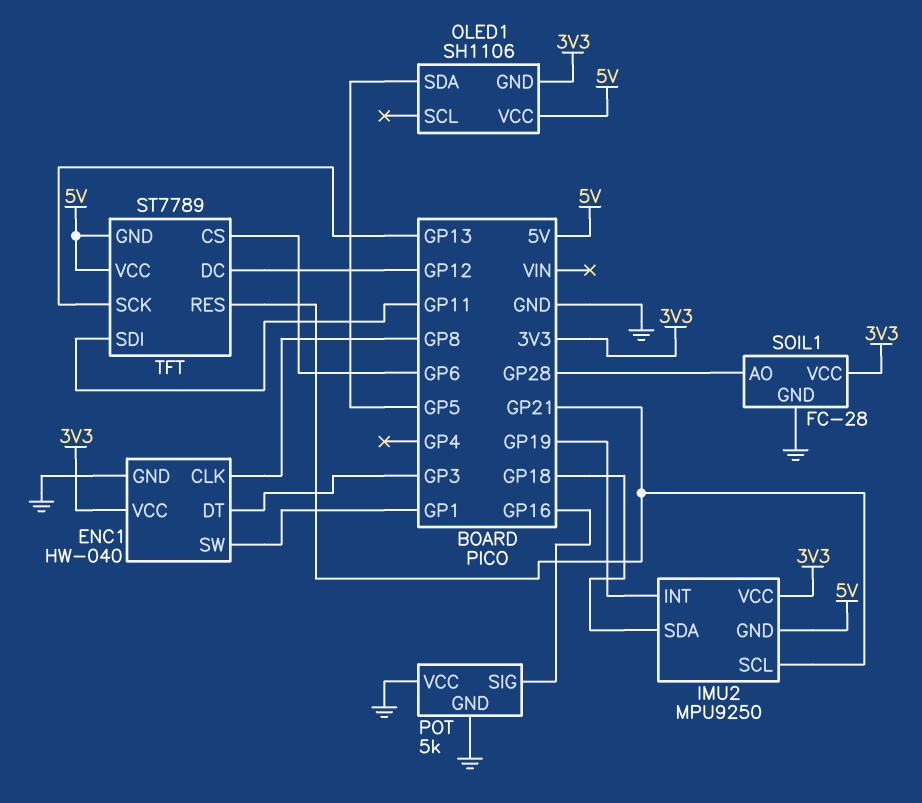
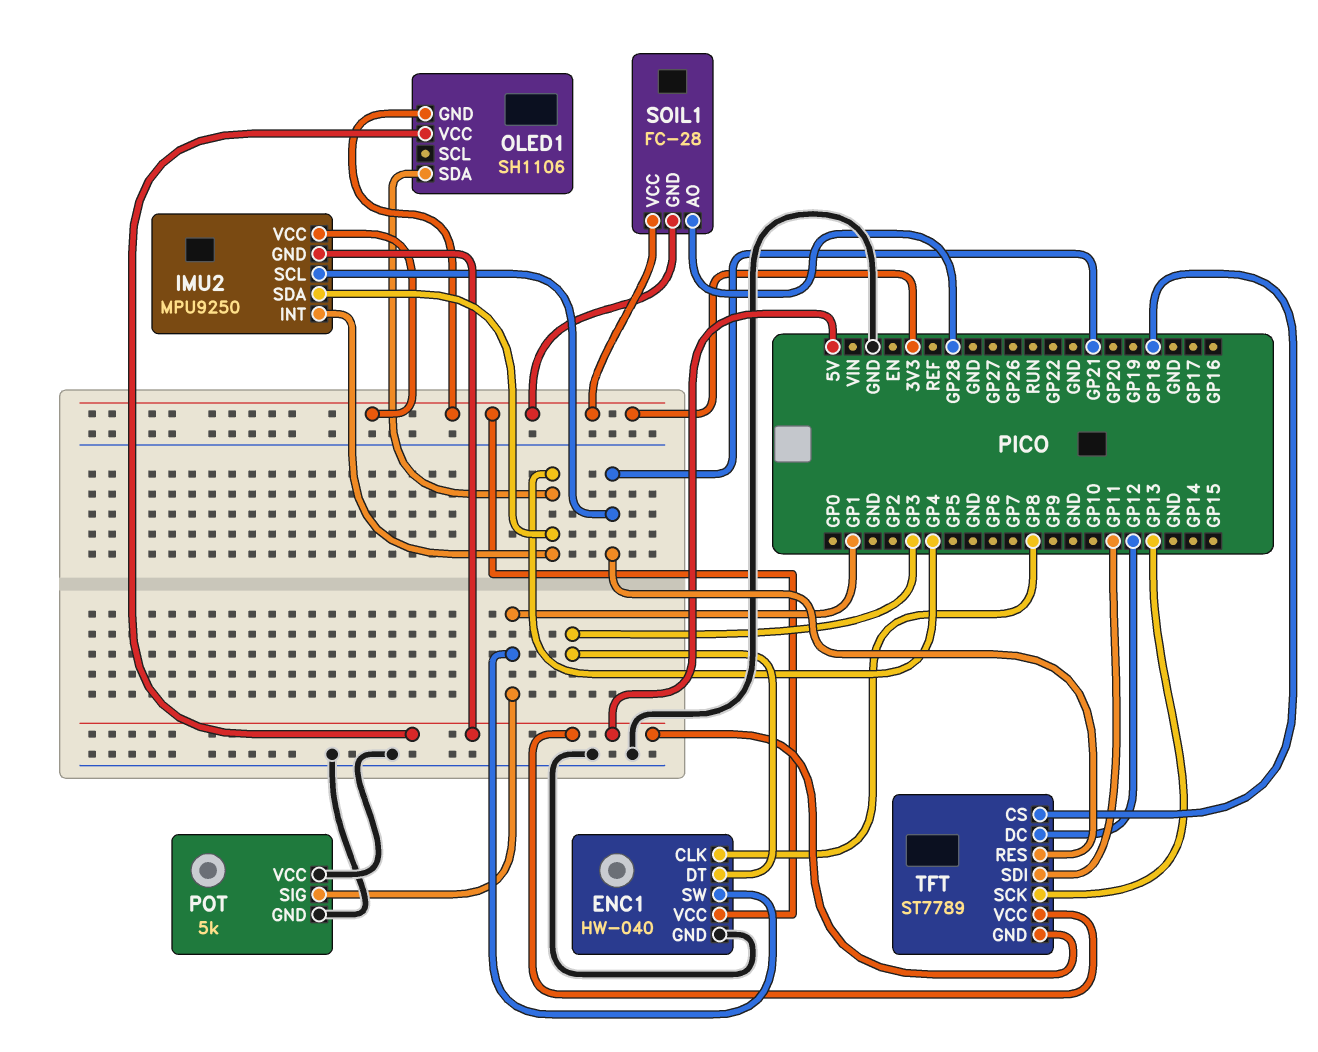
IMU2 pin INT: GP19 -> GP4
IMU2 pin SDA: GP18 -> GP4
OLED1 pin SDA: GP5 -> GP4
POT pin SIG: GP16 -> GP1
SOIL1 pin GND: GND -> 3V3
TFT pin CS: GP6 -> GP18

